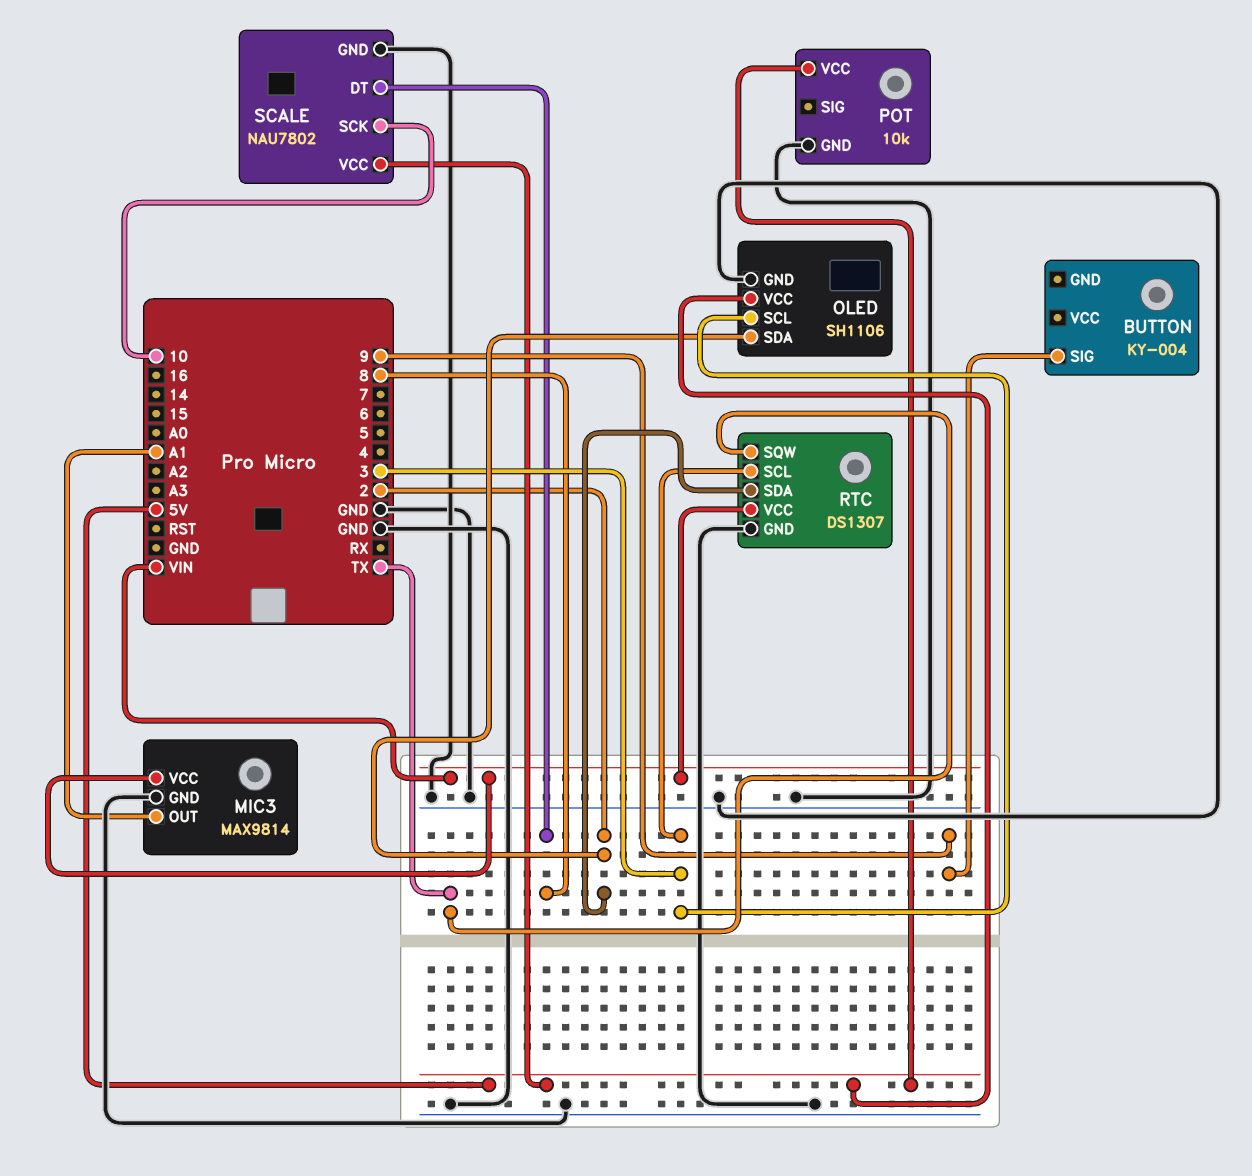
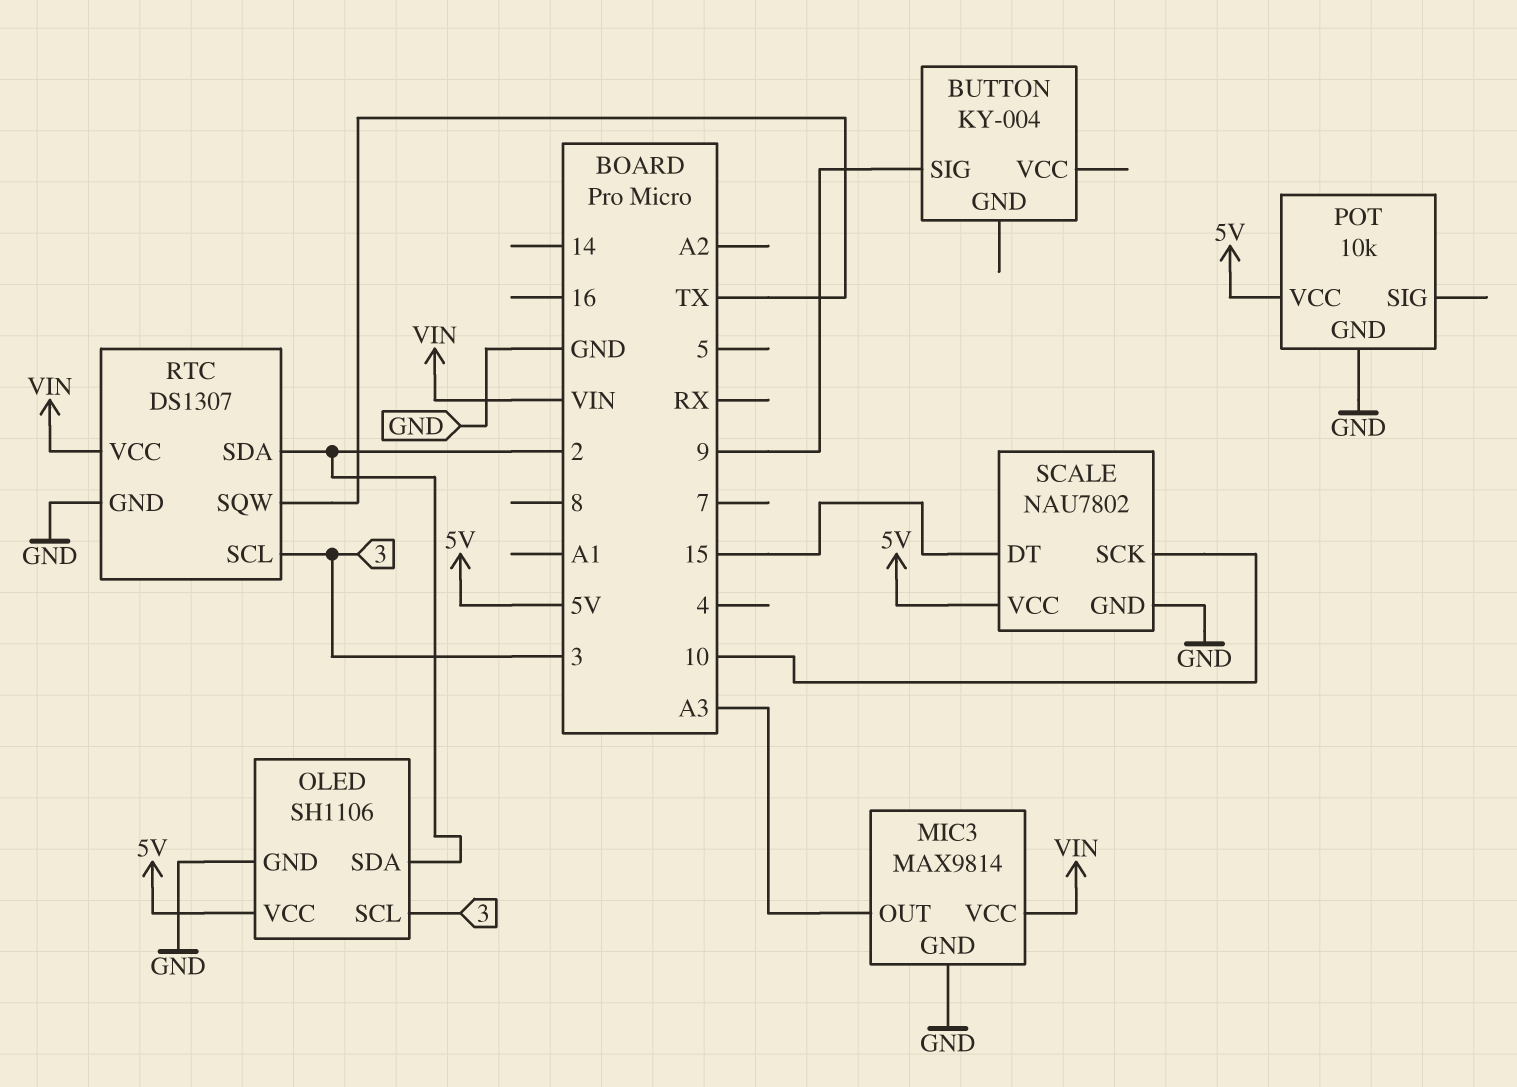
MIC3 pin OUT: A1 -> A3
SCALE pin DT: 8 -> 15

